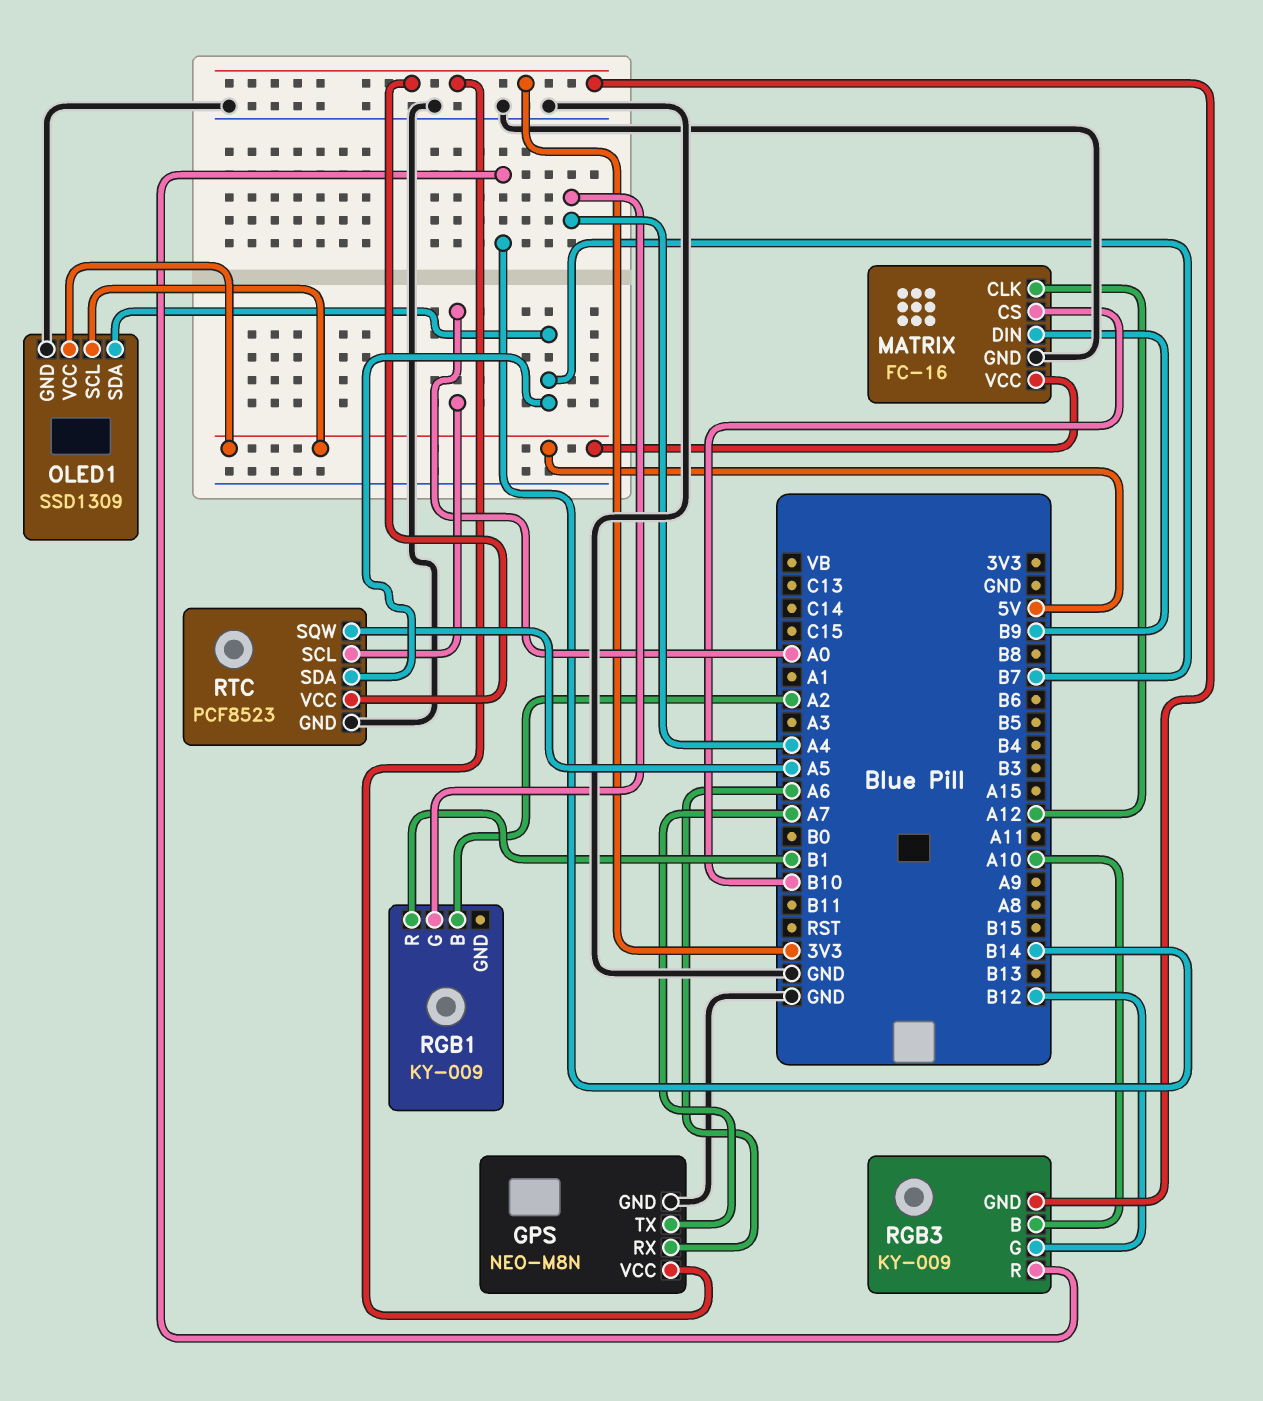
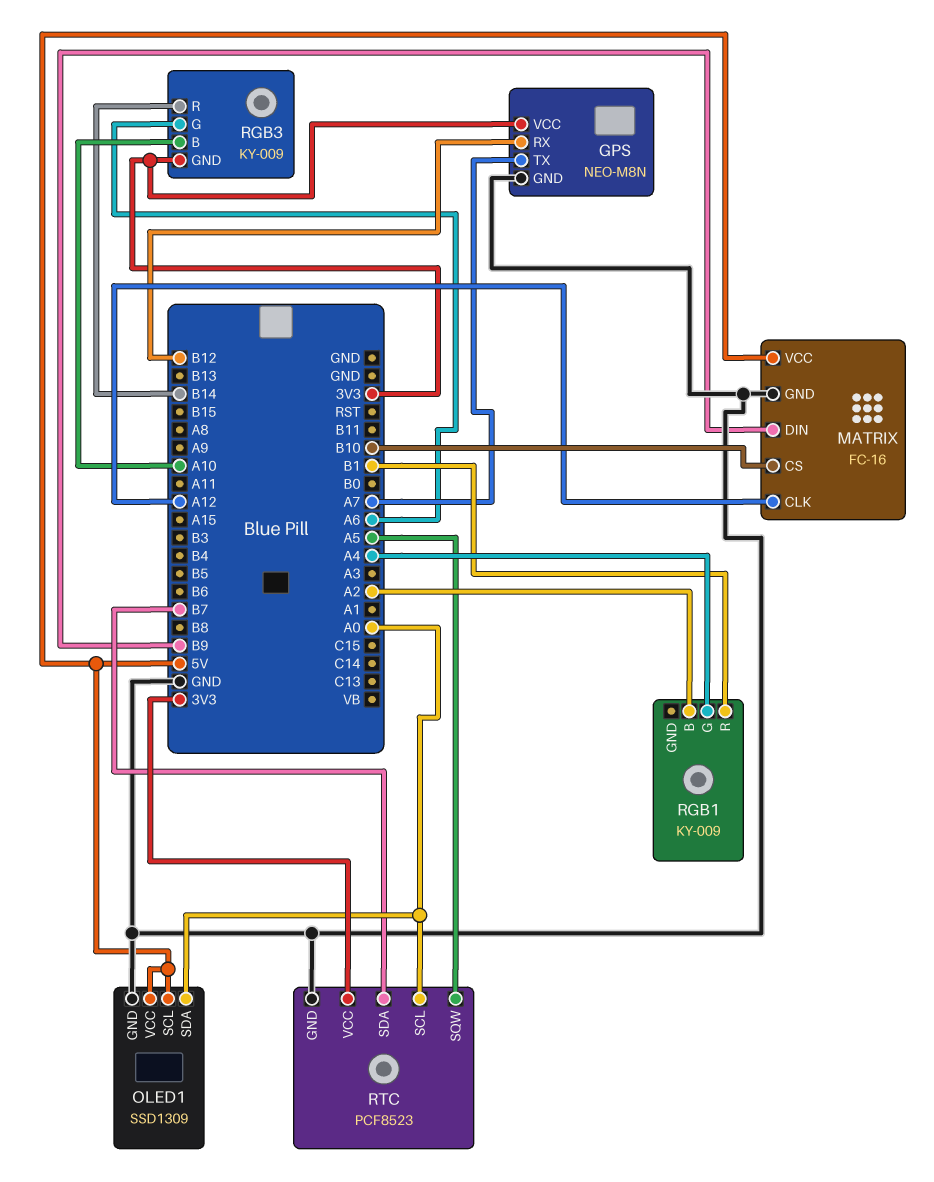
GPS pin RX: A6 -> B12
OLED1 pin SDA: B7 -> A0
RGB3 pin G: B12 -> A6

